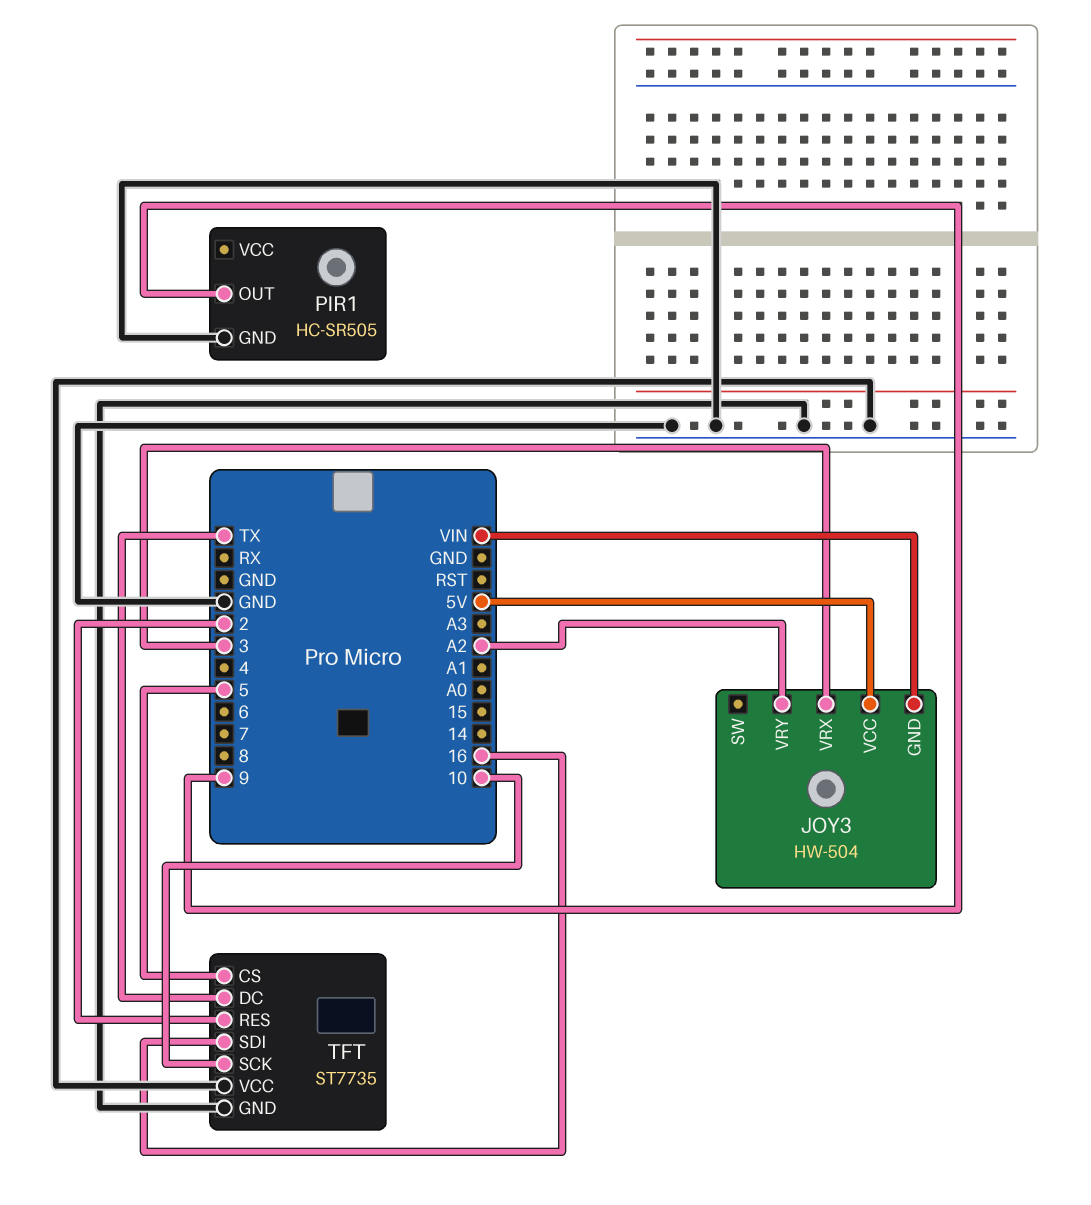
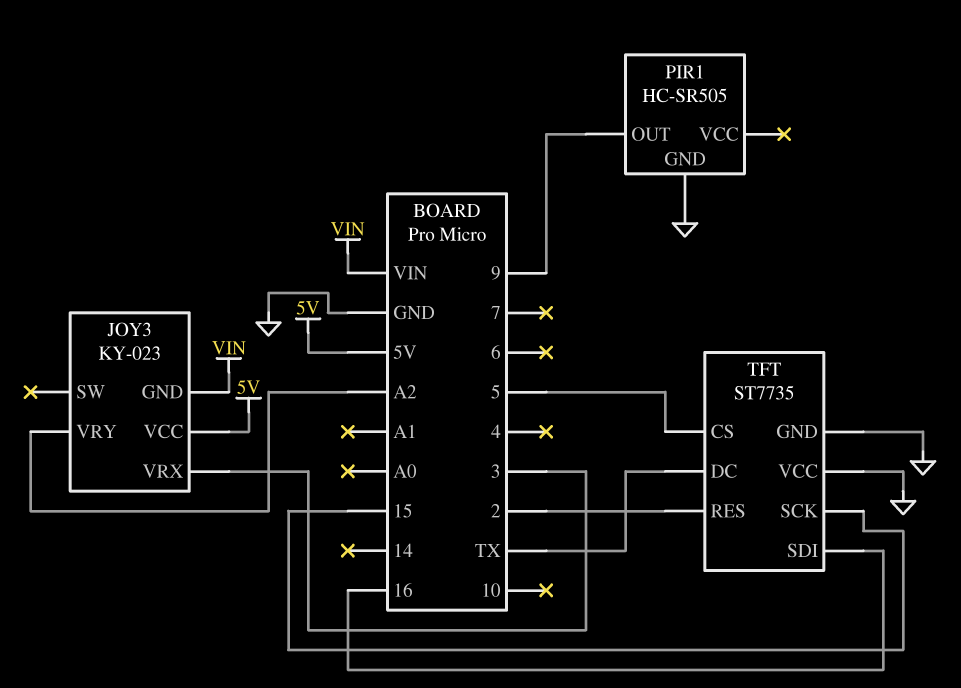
JOY3: HW-504 -> KY-023
TFT pin SCK: 10 -> 15

